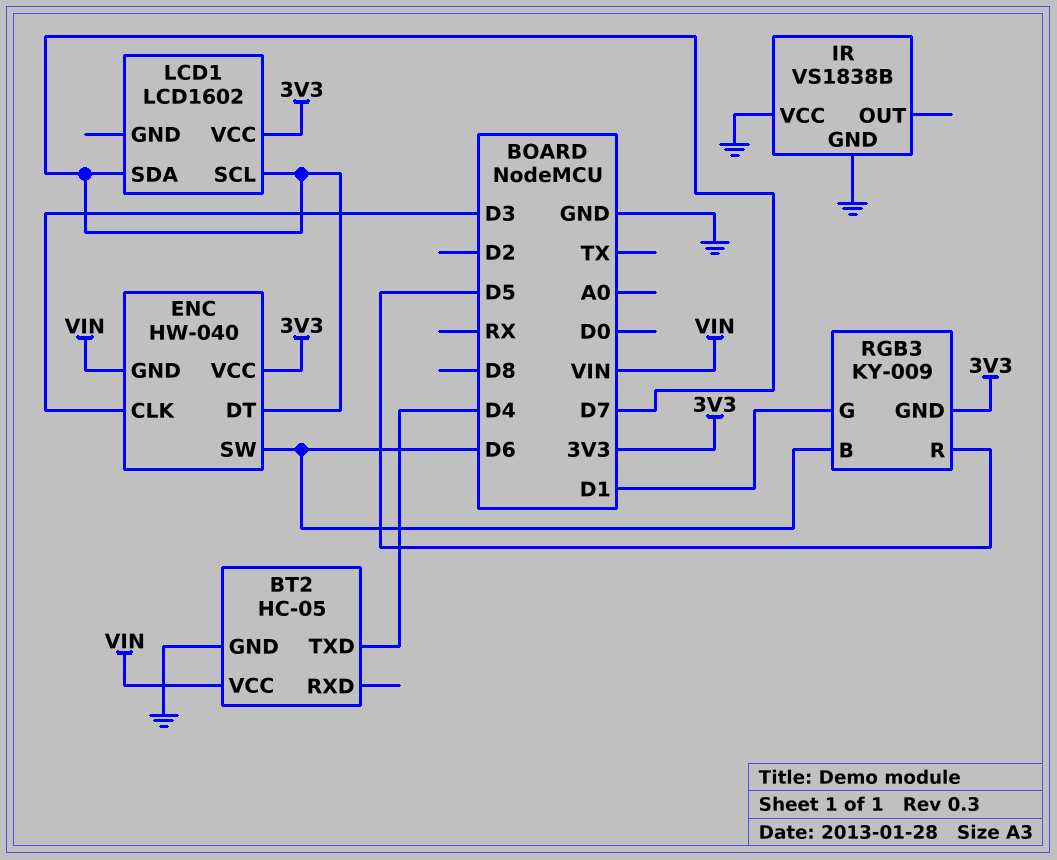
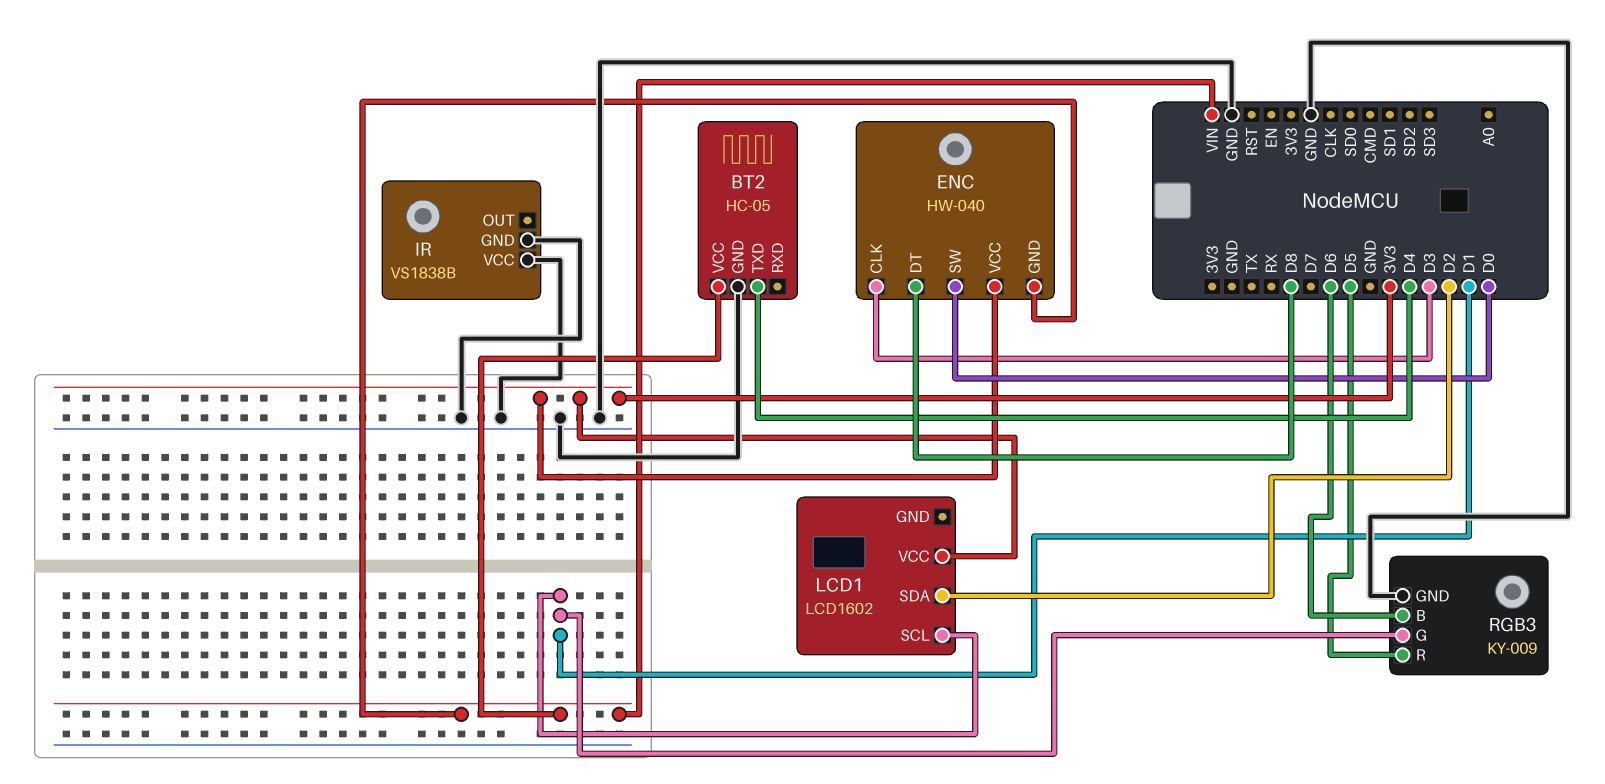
ENC pin DT: D7 -> D8
ENC pin SW: D6 -> D0
LCD1 pin SCL: D7 -> D1
LCD1 pin SDA: D7 -> D2
RGB3 pin GND: 3V3 -> GND

